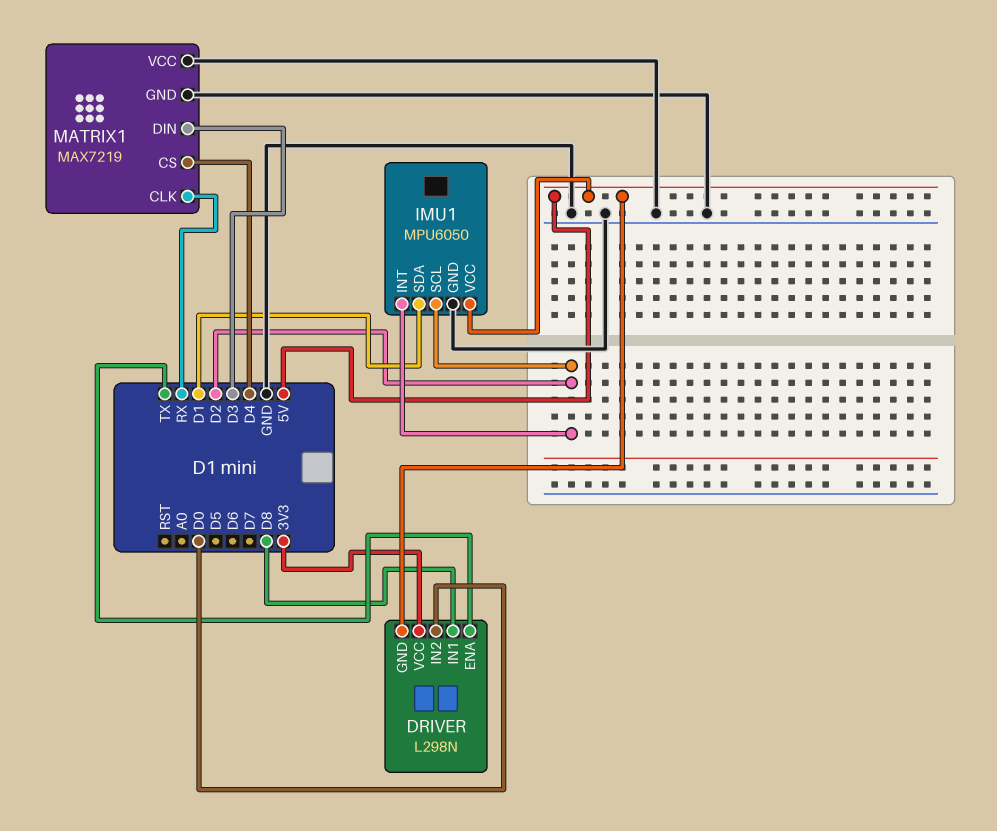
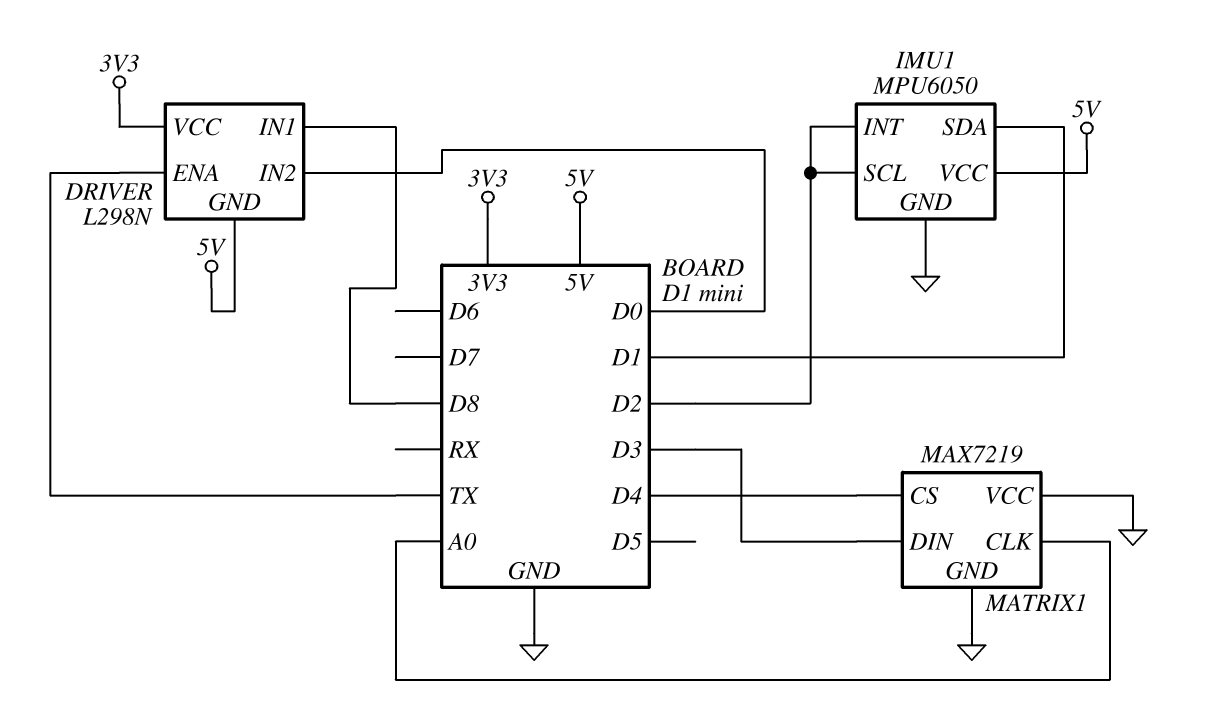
MATRIX1 pin CLK: RX -> A0

